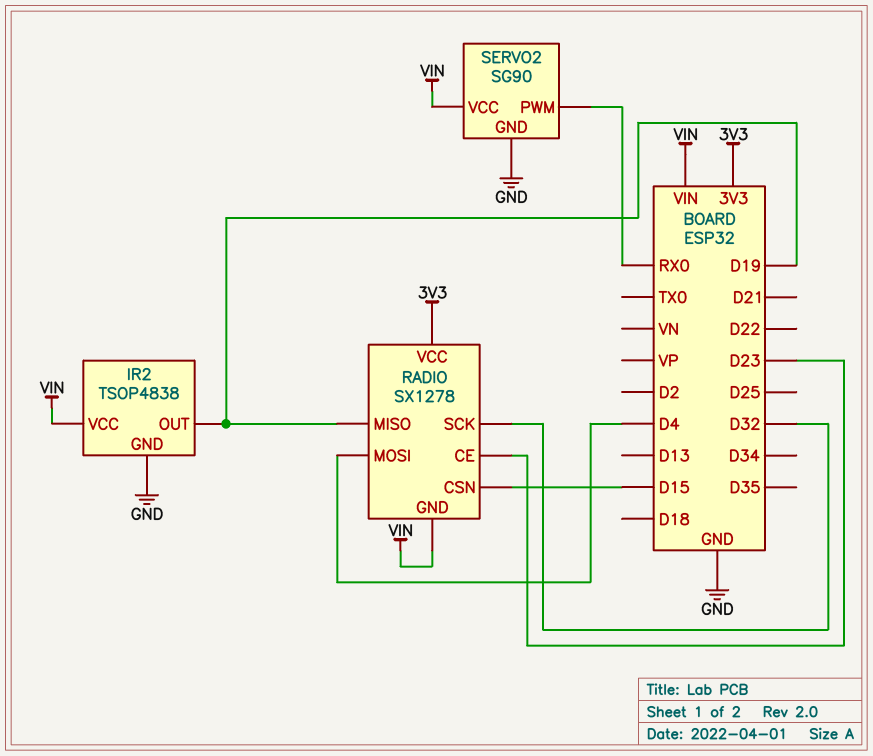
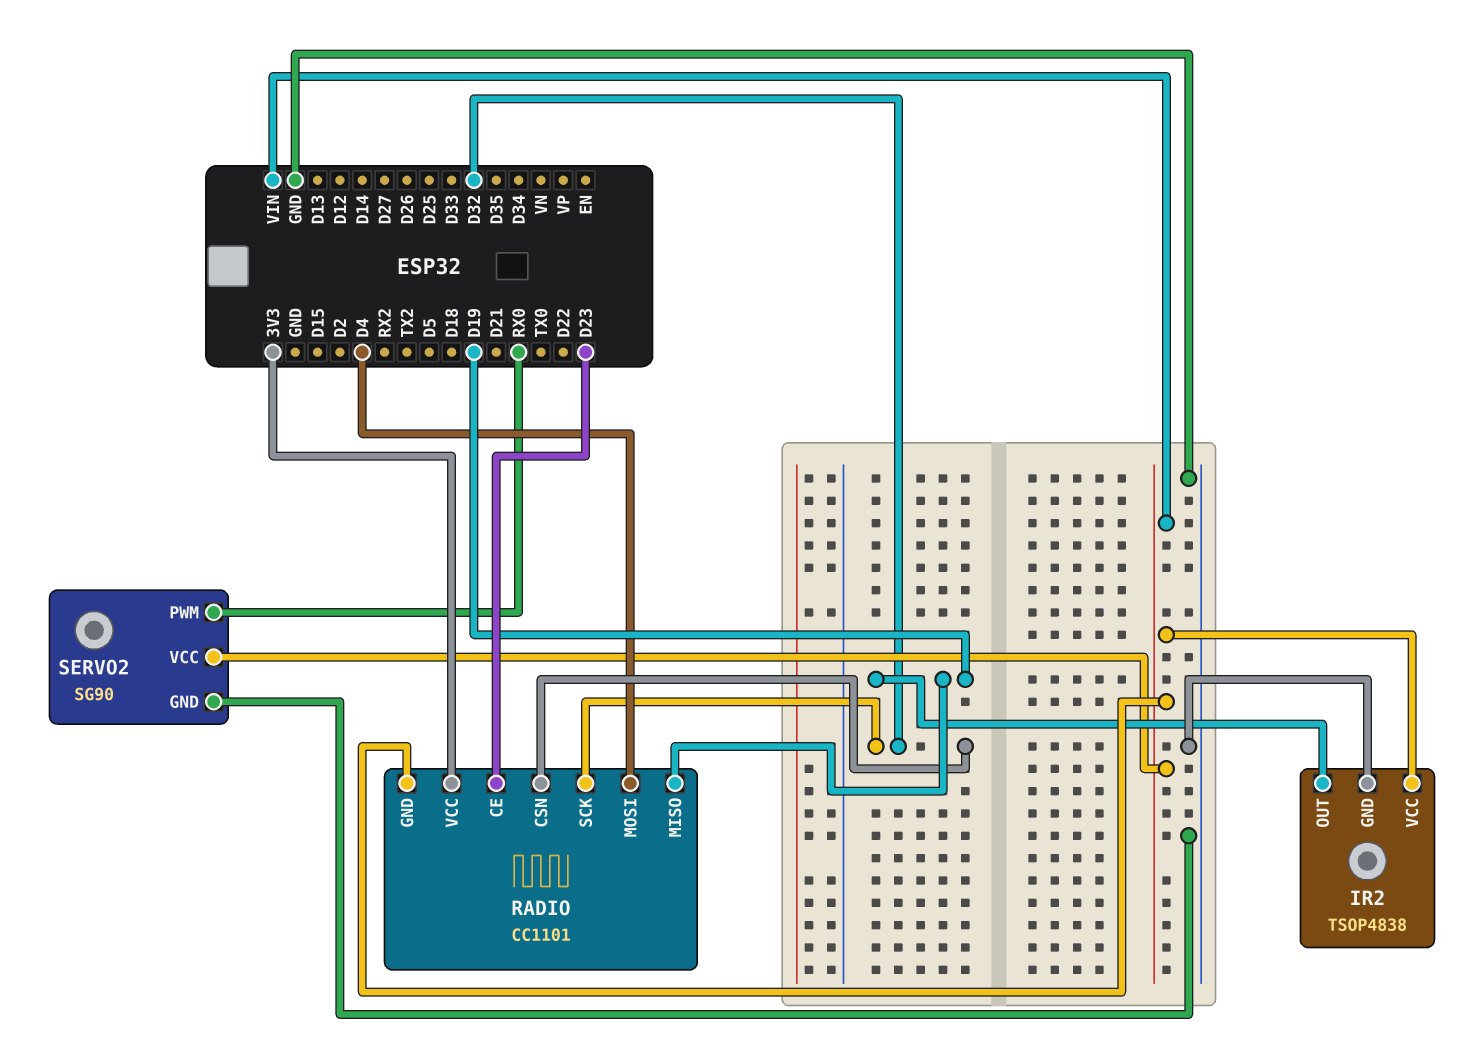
RADIO: SX1278 -> CC1101
RADIO pin CSN: D15 -> D32

